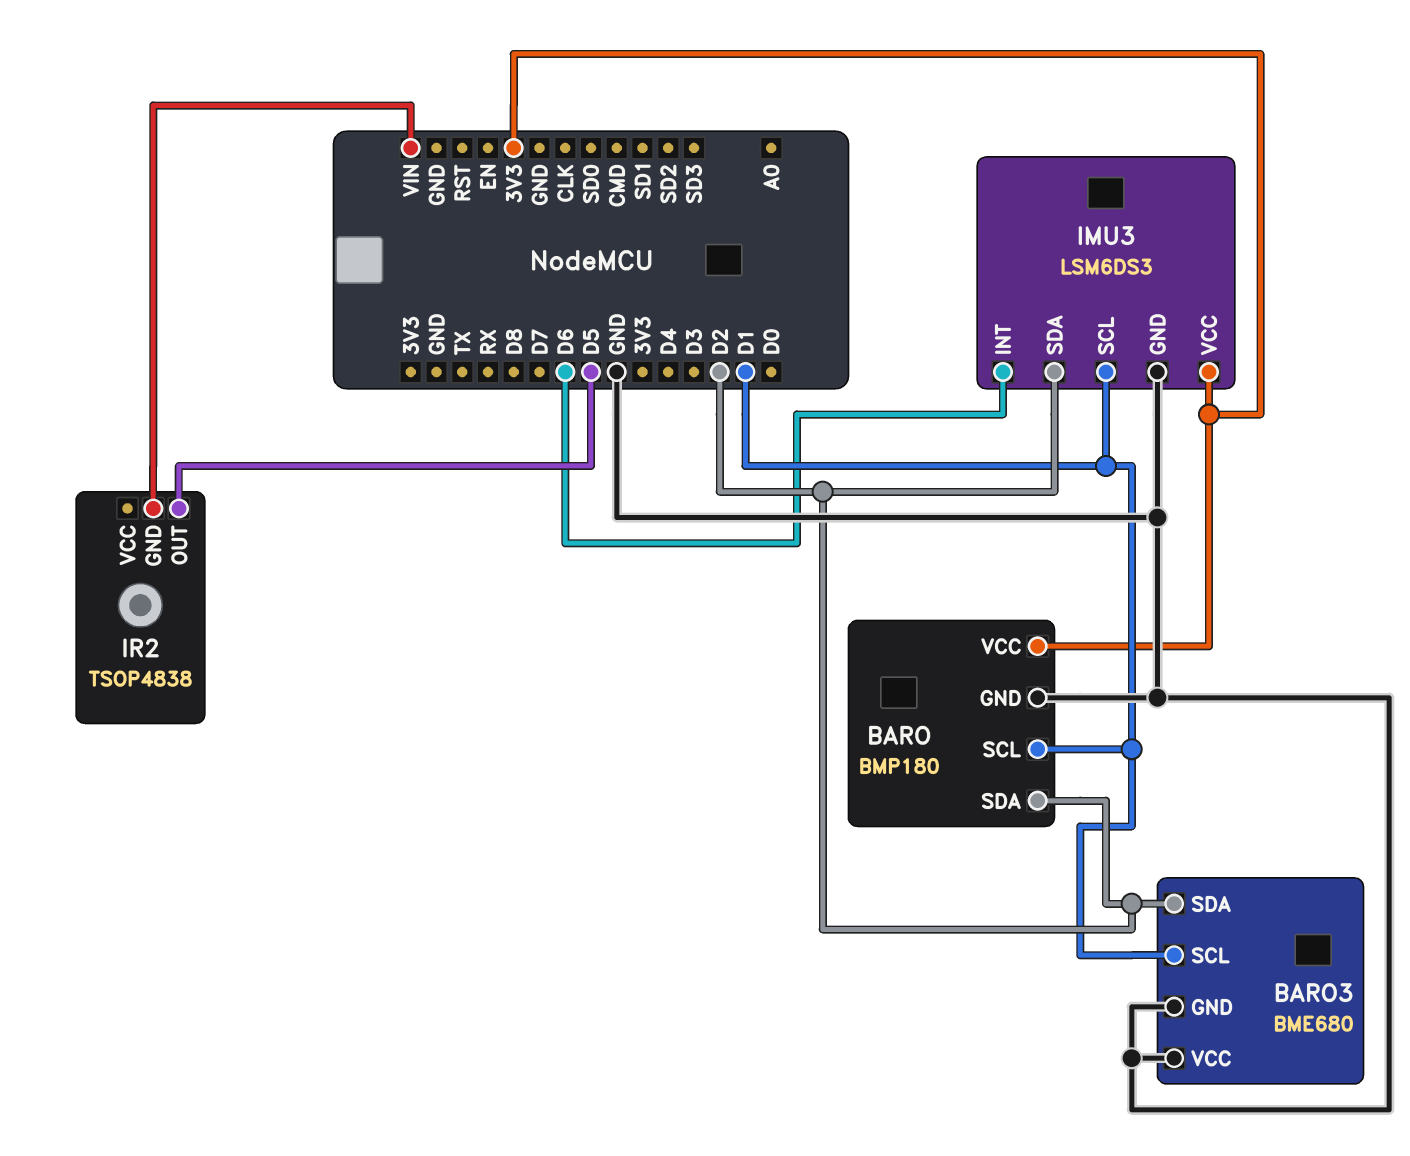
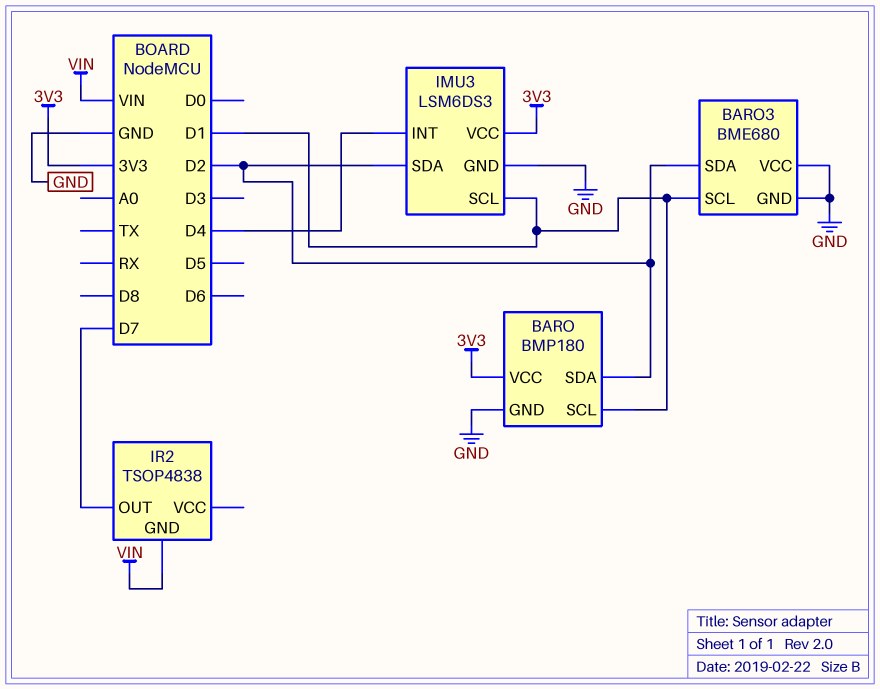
IMU3 pin INT: D6 -> D4
IR2 pin OUT: D5 -> D7

